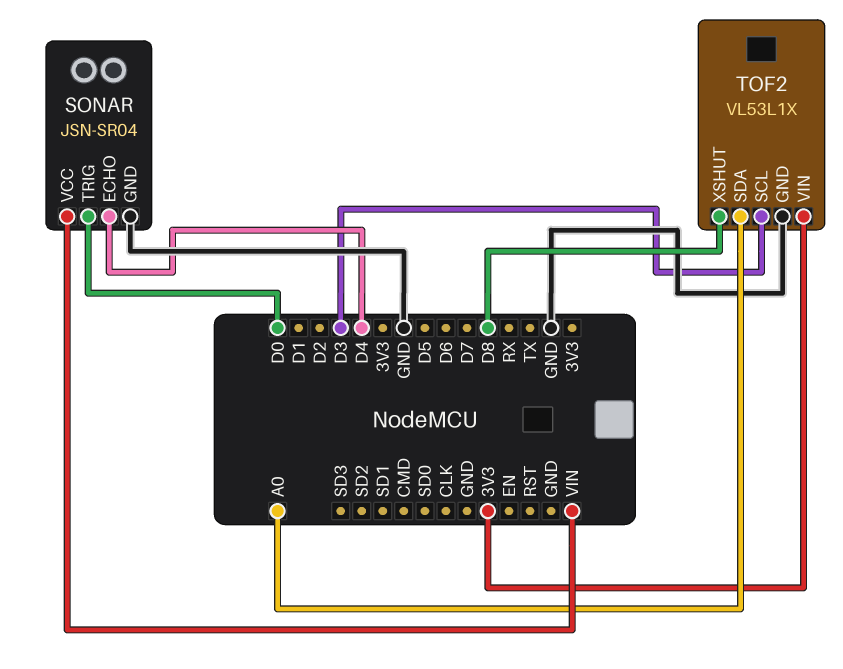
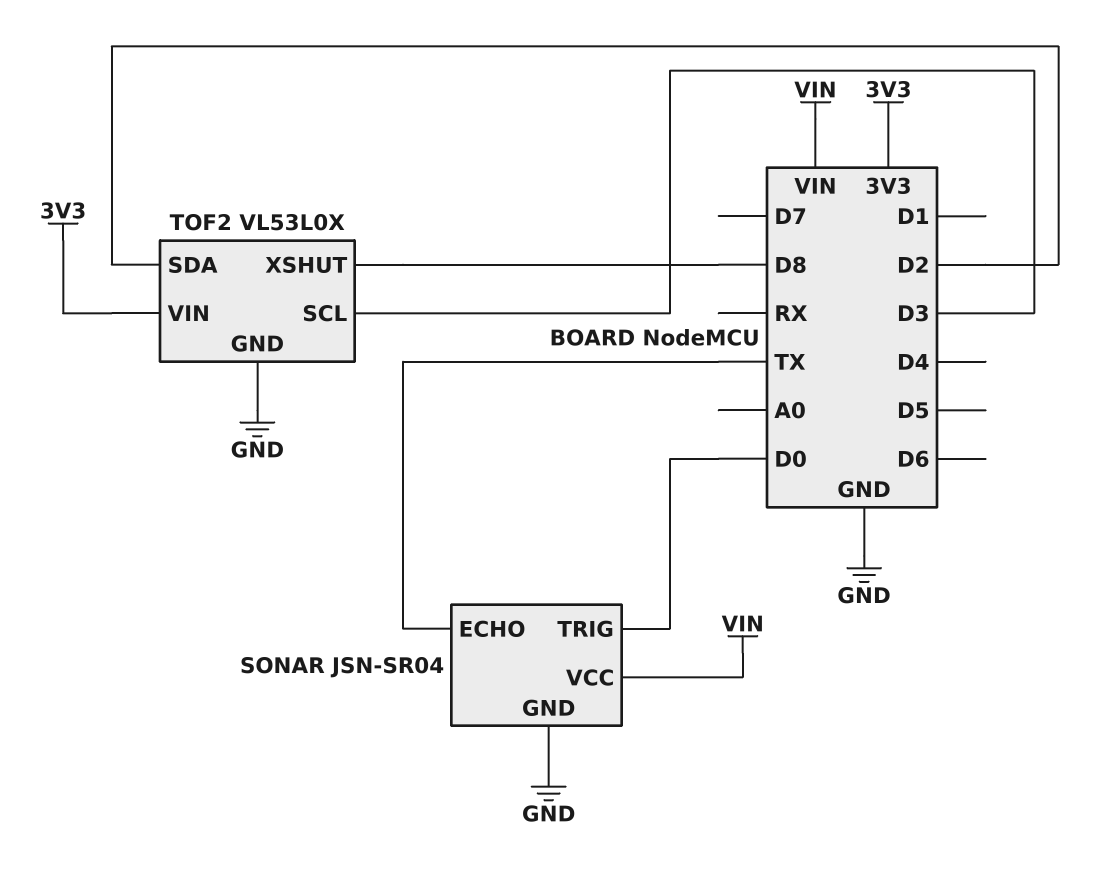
SONAR pin ECHO: D4 -> TX
TOF2: VL53L1X -> VL53L0X
TOF2 pin SDA: A0 -> D2

